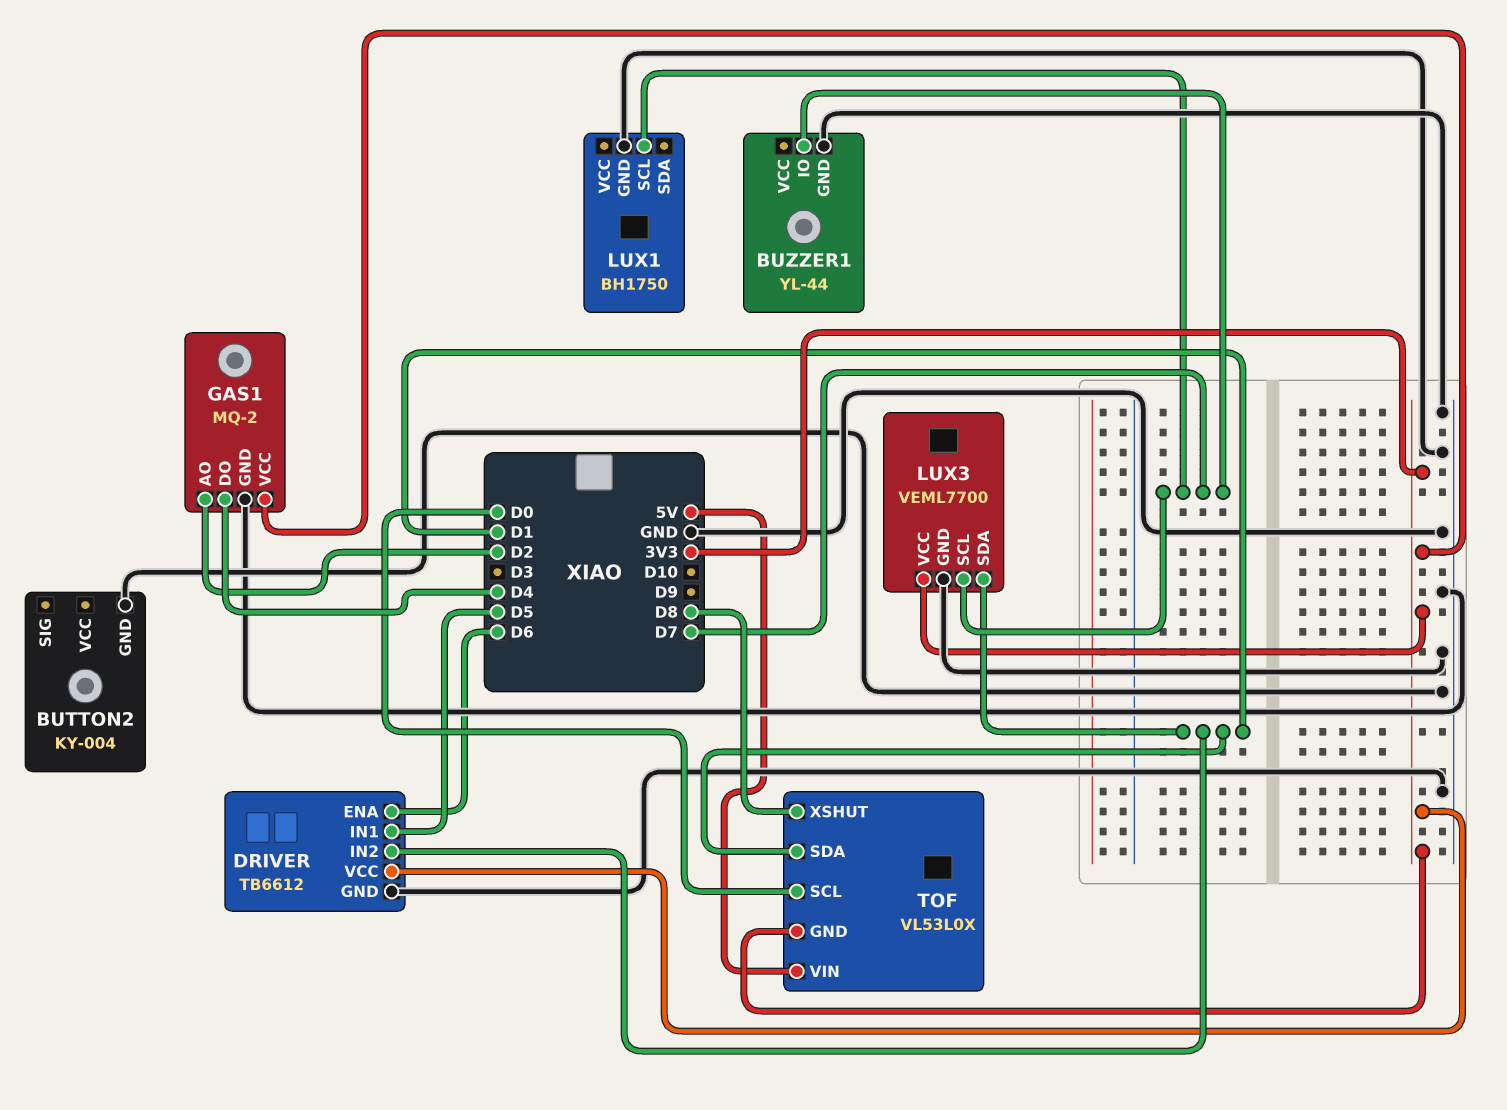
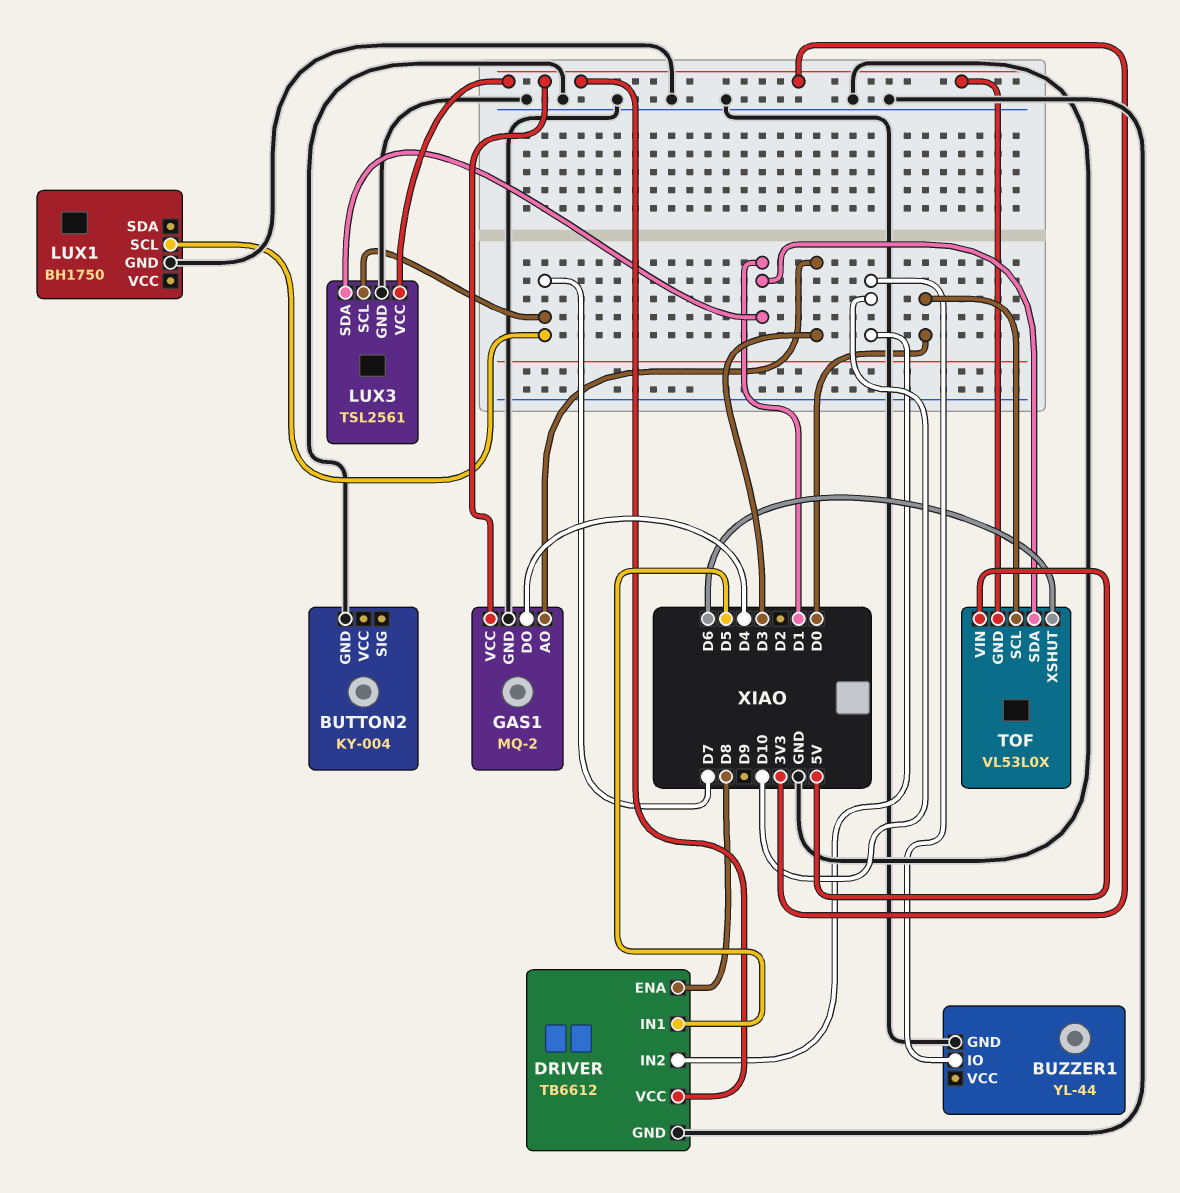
BUZZER1 pin IO: D7 -> D10
DRIVER pin ENA: D6 -> D8
DRIVER pin IN2: D1 -> D10
GAS1 pin AO: D2 -> D3
LUX3: VEML7700 -> TSL2561
TOF pin XSHUT: D8 -> D6

